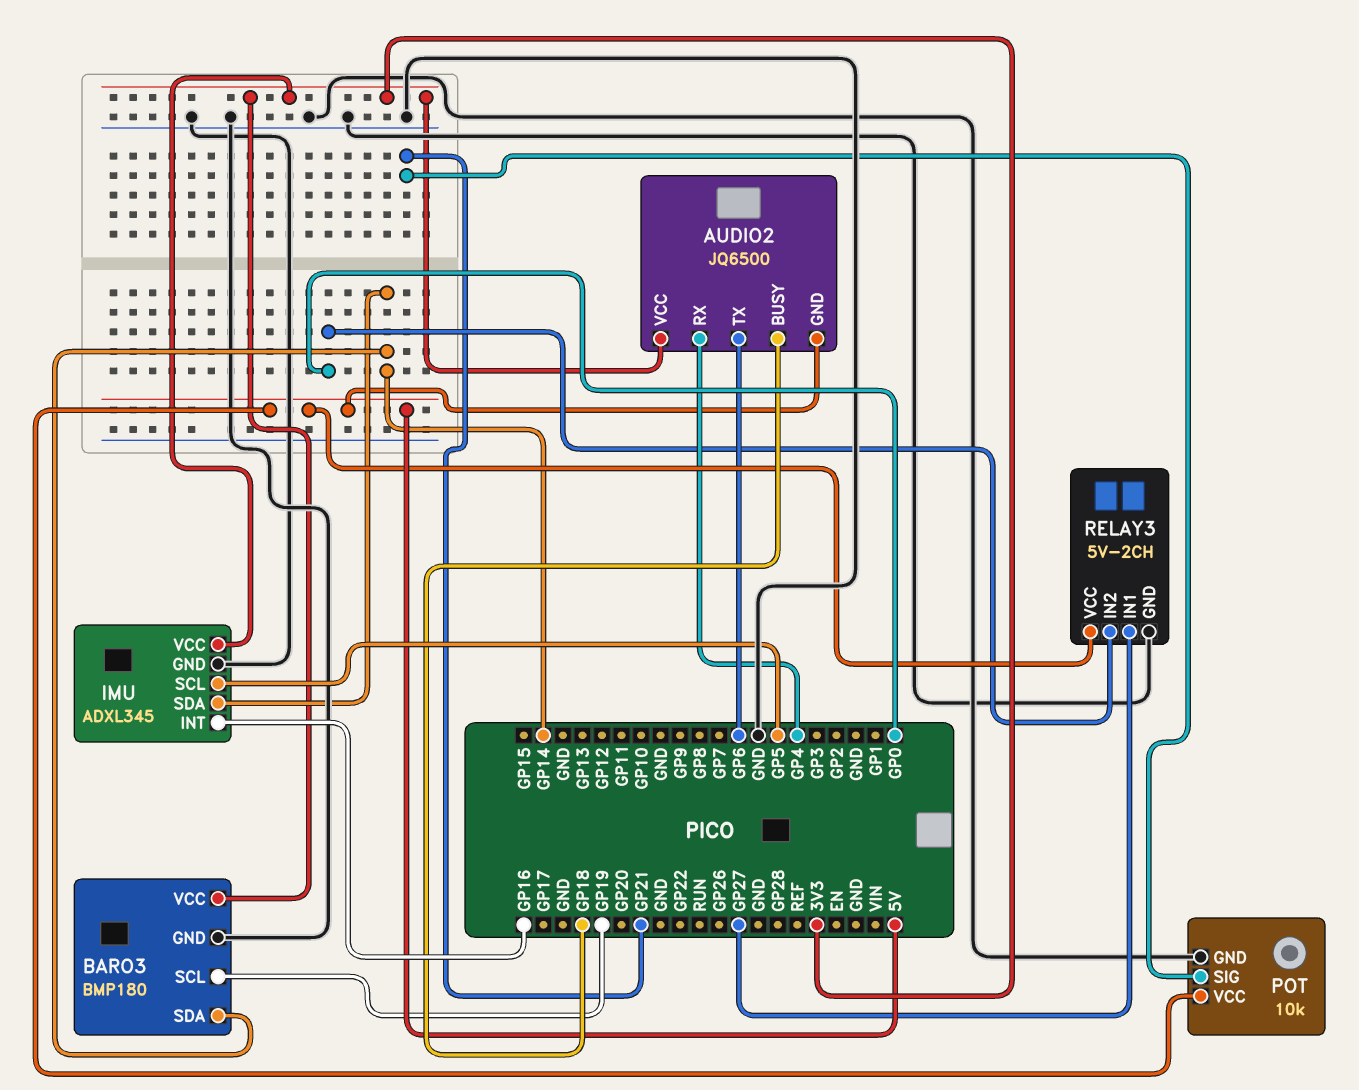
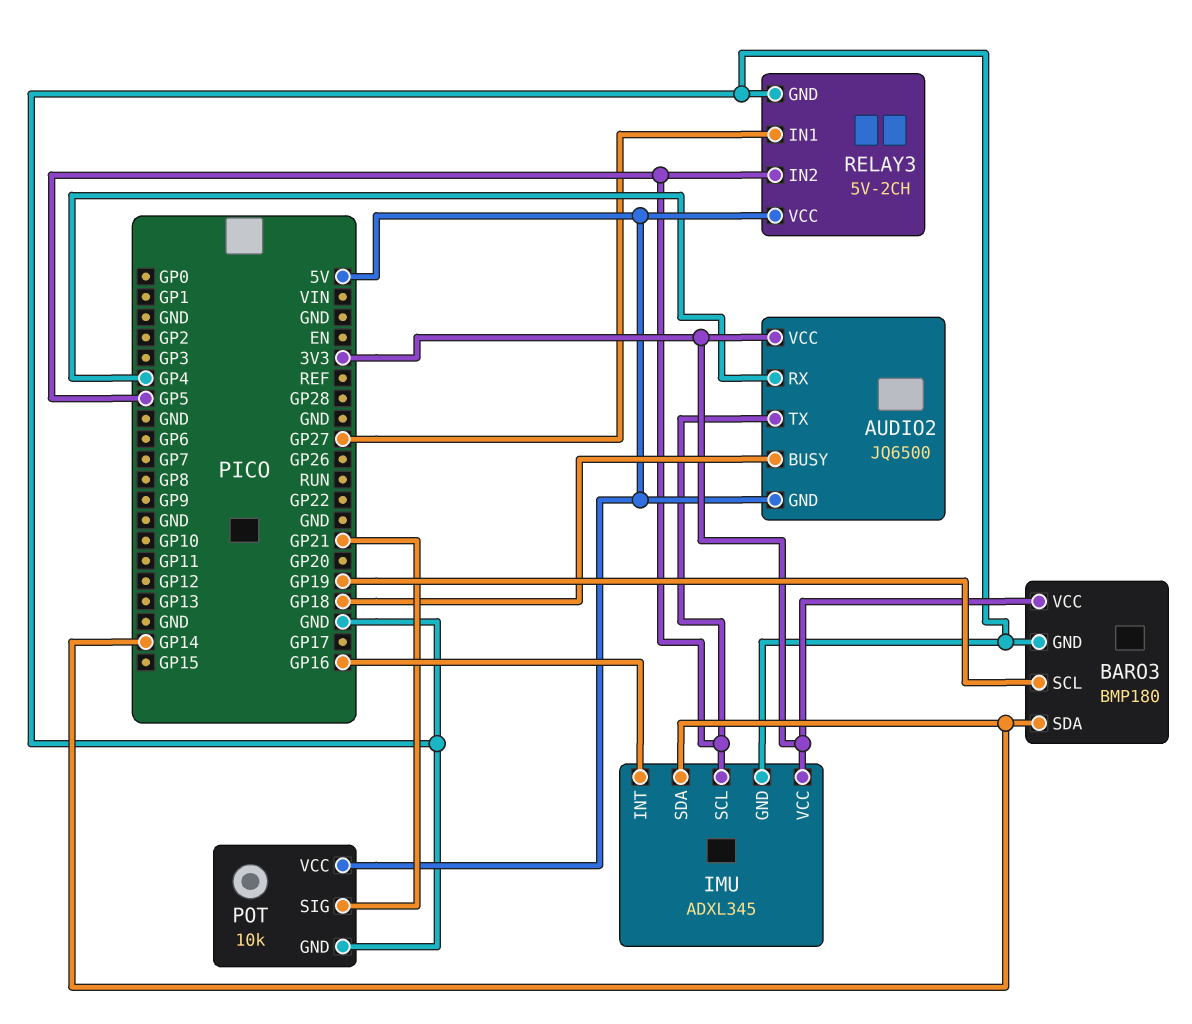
AUDIO2 pin TX: GP6 -> GP5
RELAY3 pin IN2: GP0 -> GP5

